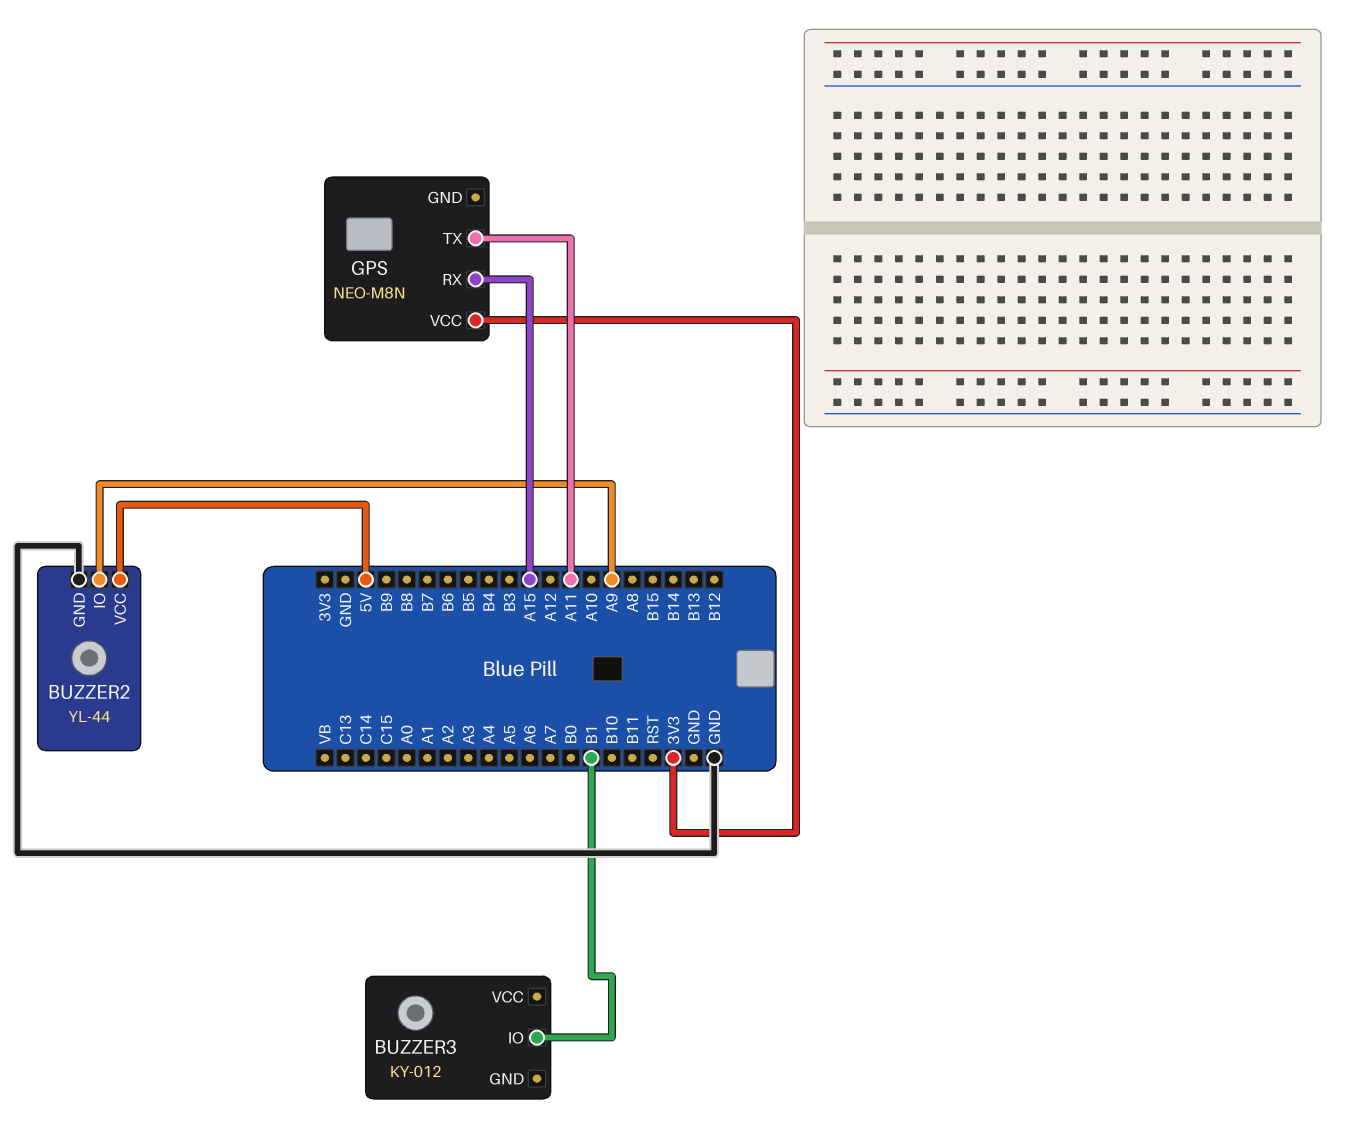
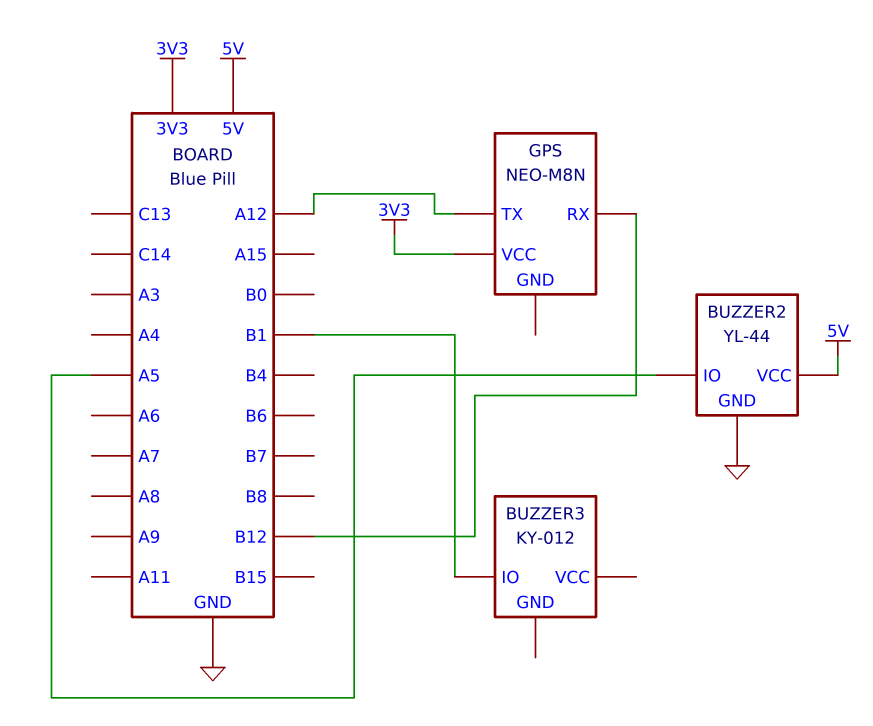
BUZZER2 pin IO: A9 -> A5
GPS pin RX: A15 -> B12
GPS pin TX: A11 -> A12

